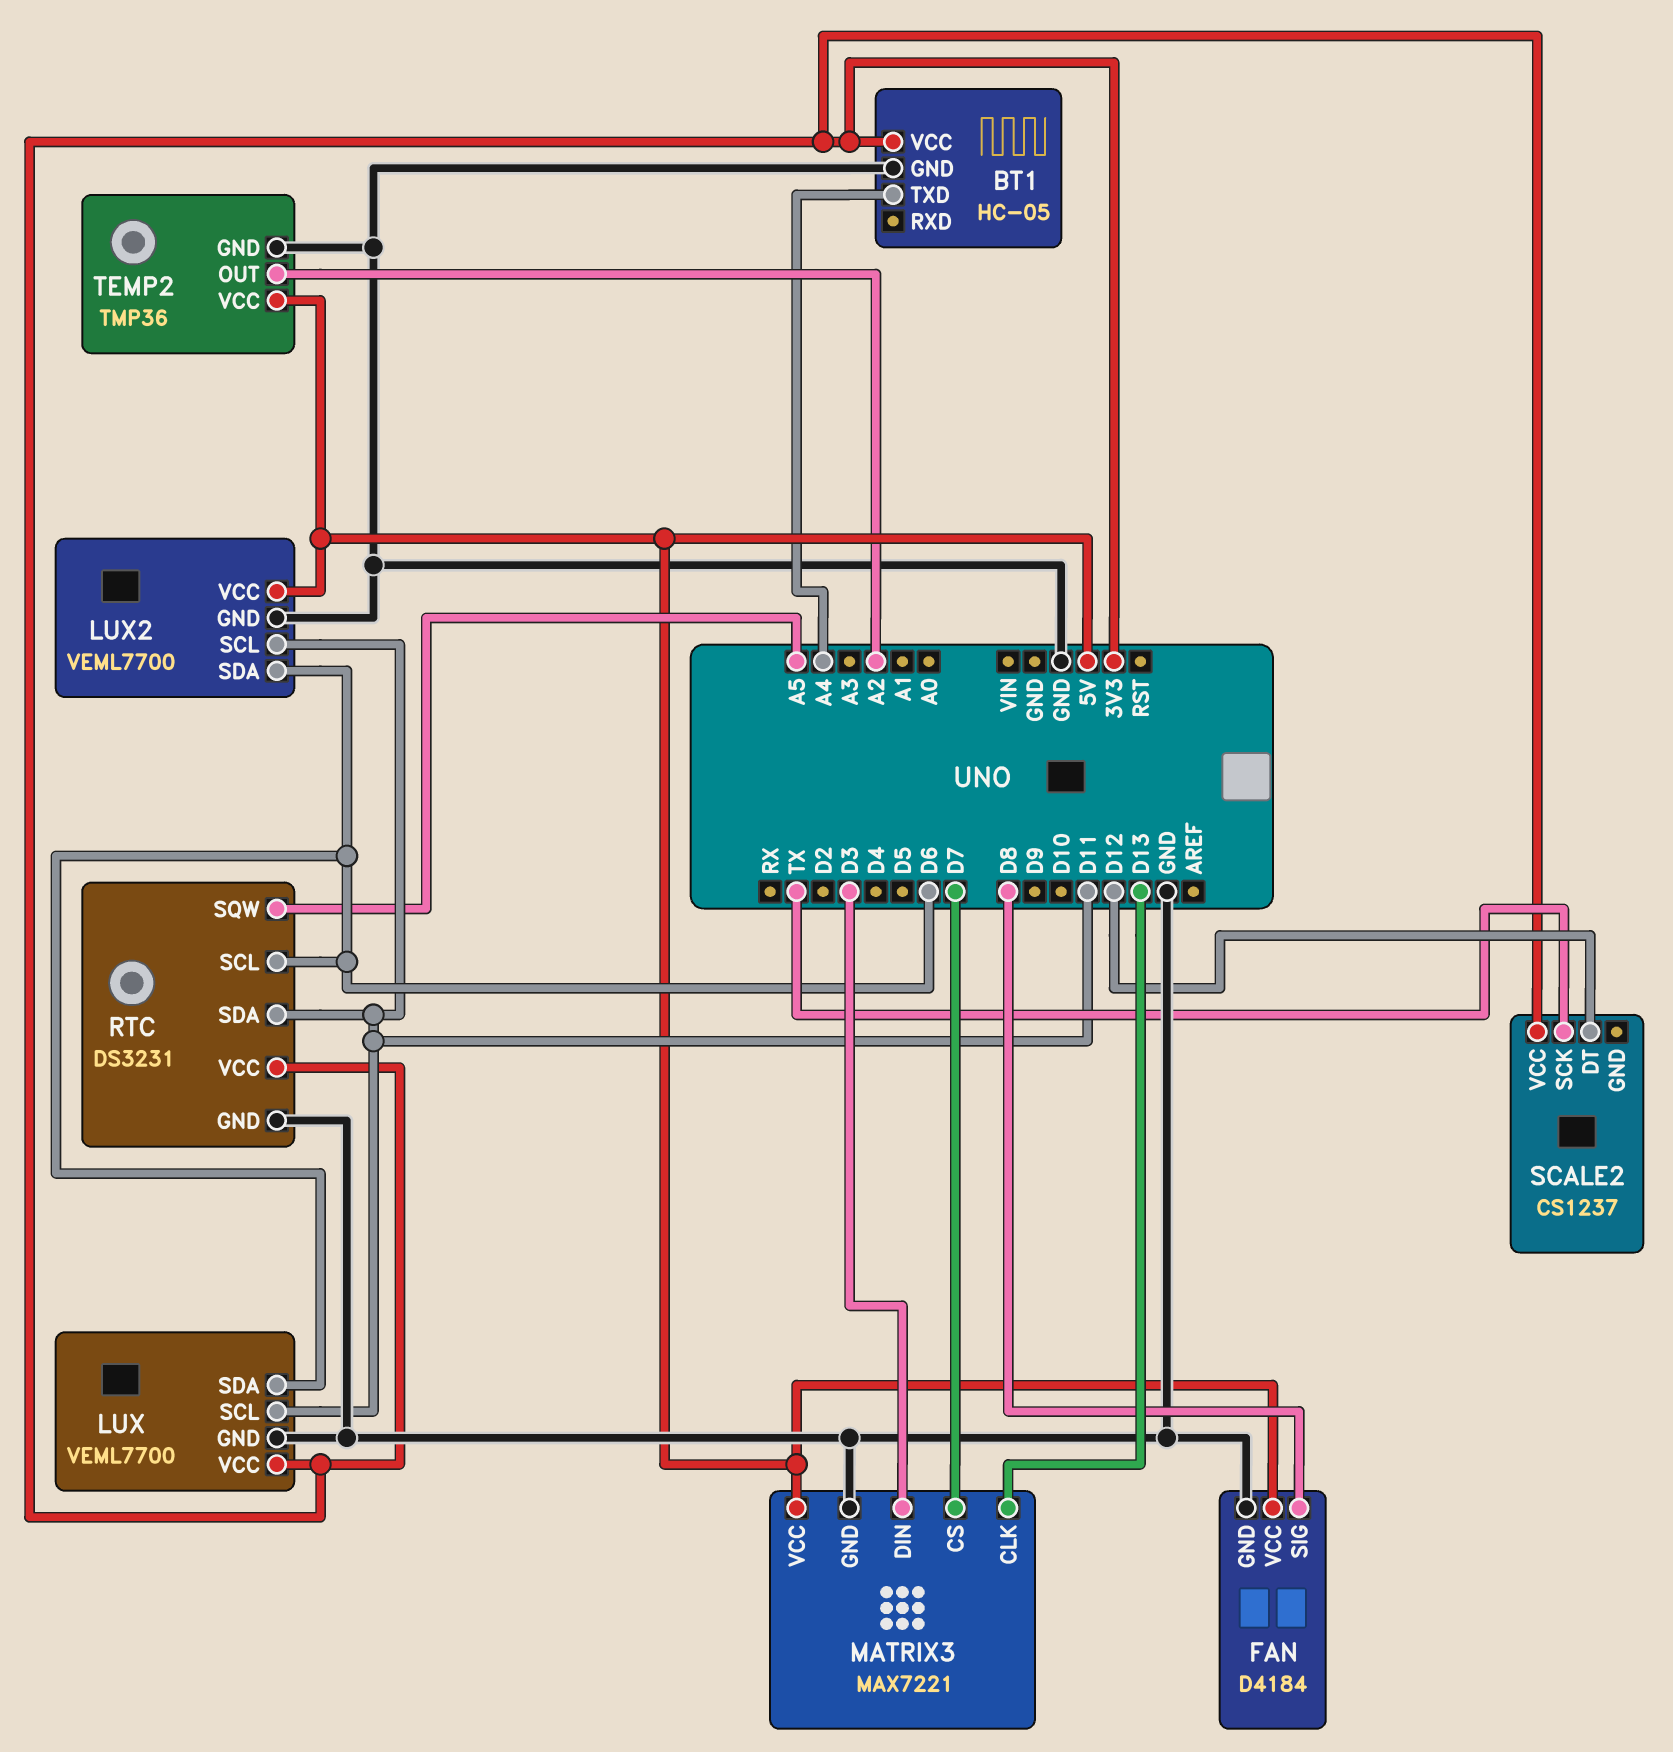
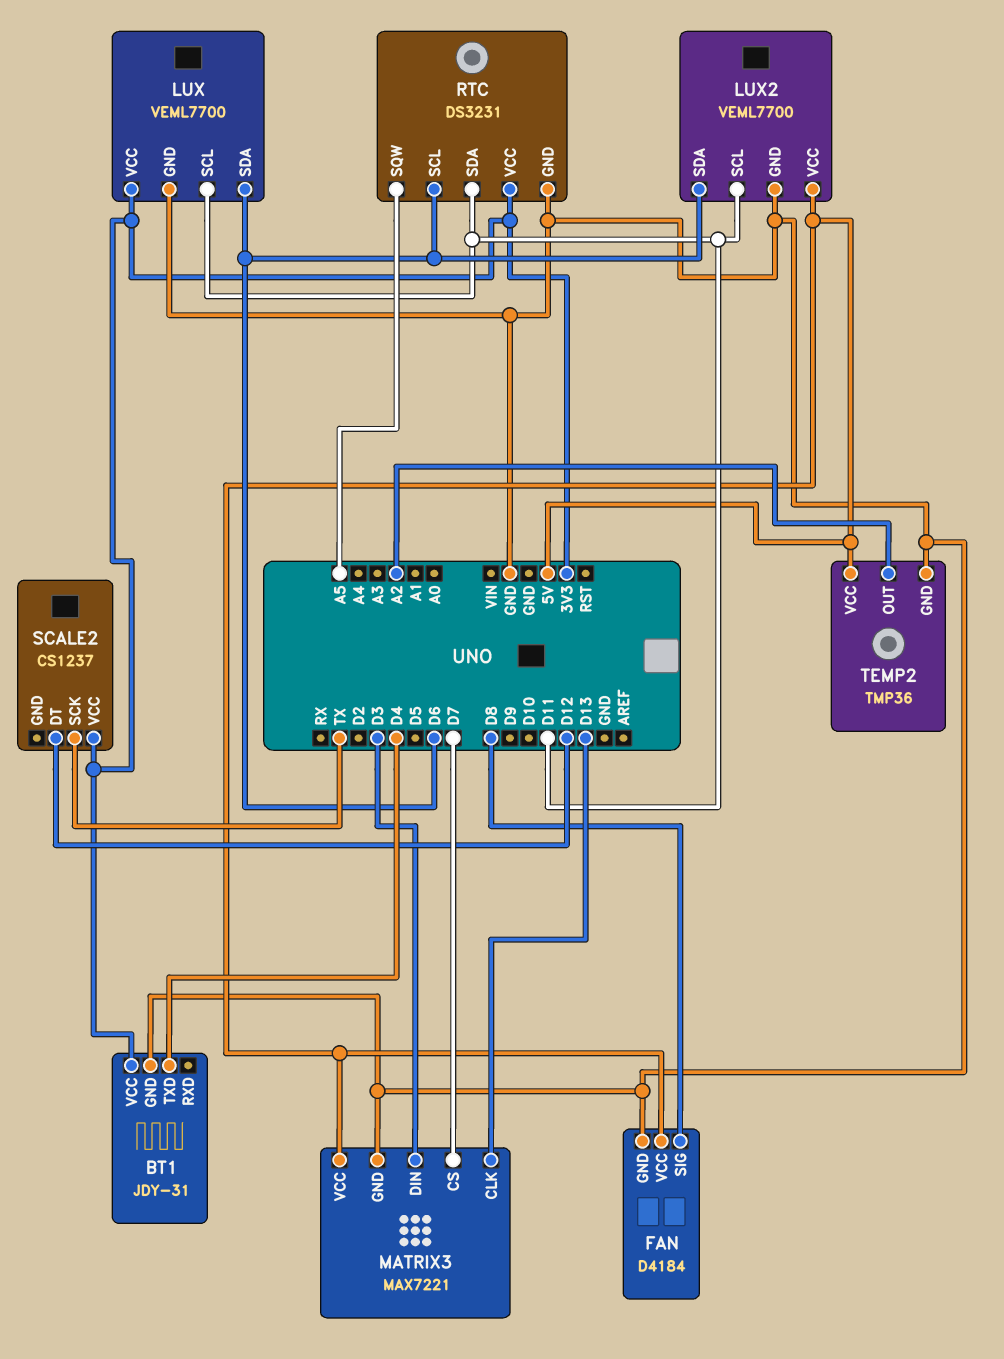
BT1: HC-05 -> JDY-31
BT1 pin TXD: A4 -> D4

